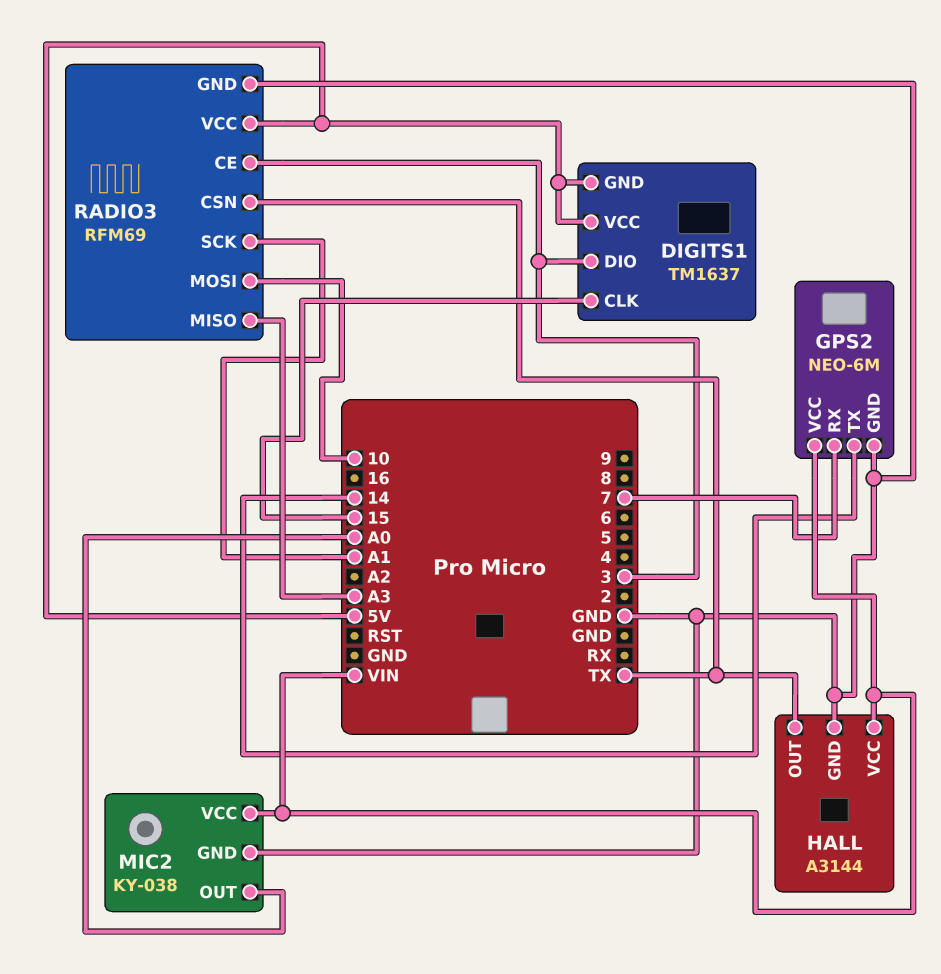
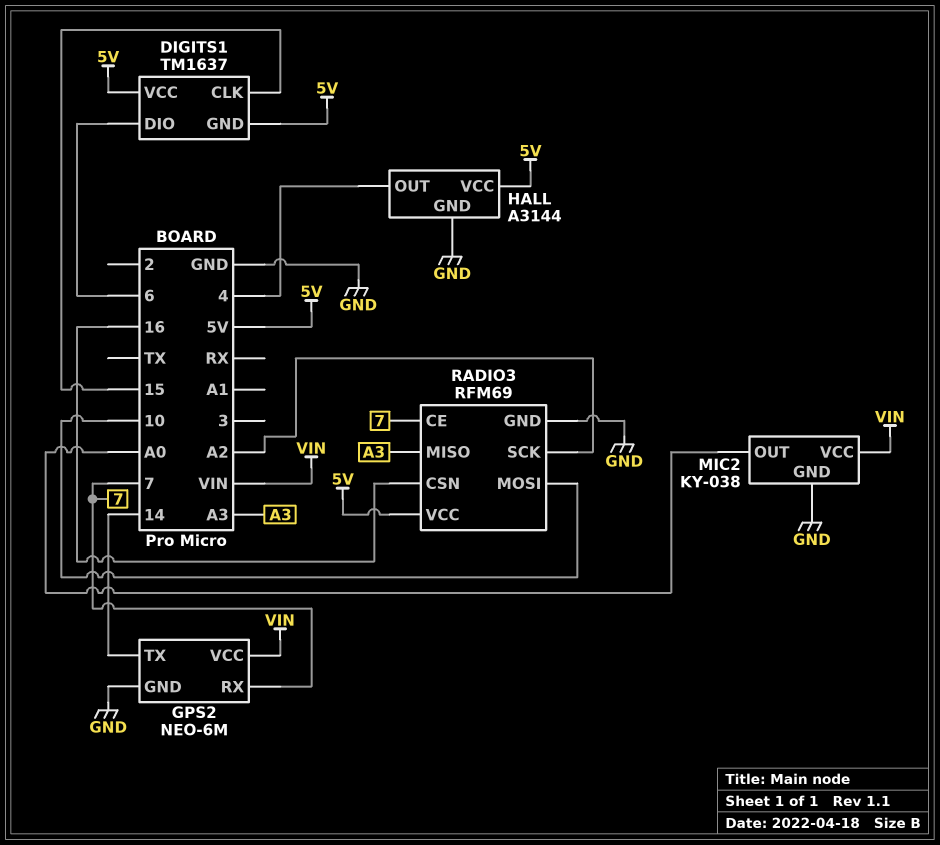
DIGITS1 pin DIO: 3 -> 6
HALL pin OUT: TX -> 4
HALL pin VCC: VIN -> 5V
RADIO3 pin CE: 3 -> 7
RADIO3 pin CSN: TX -> 16
RADIO3 pin SCK: A1 -> A2

